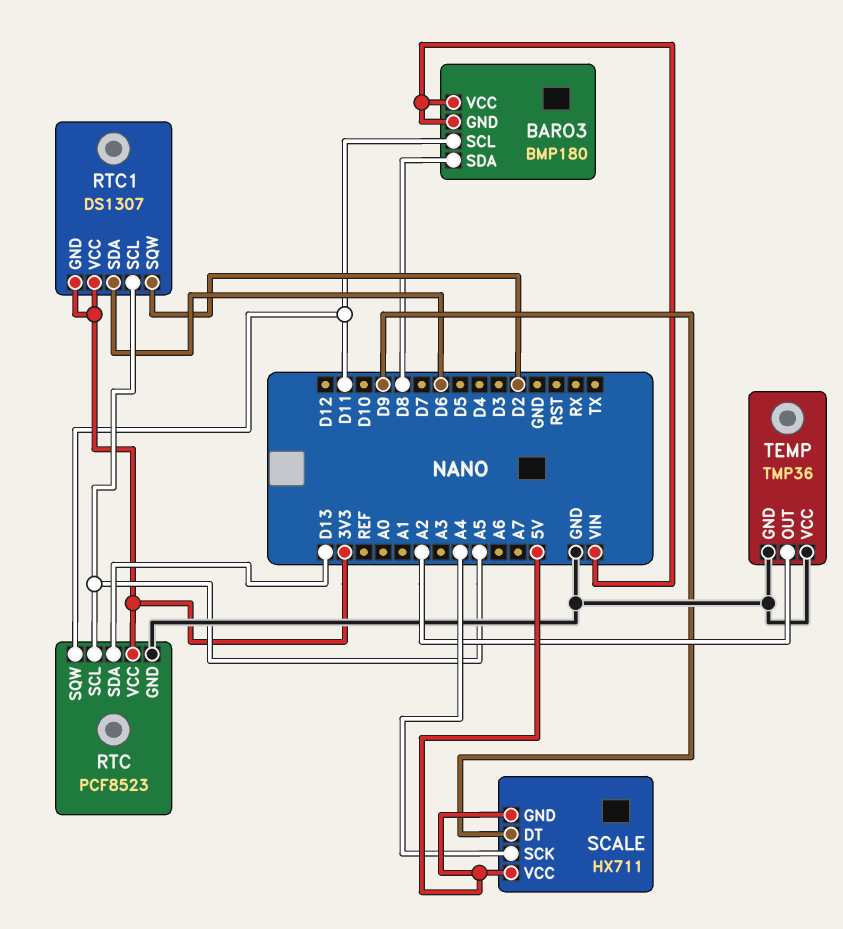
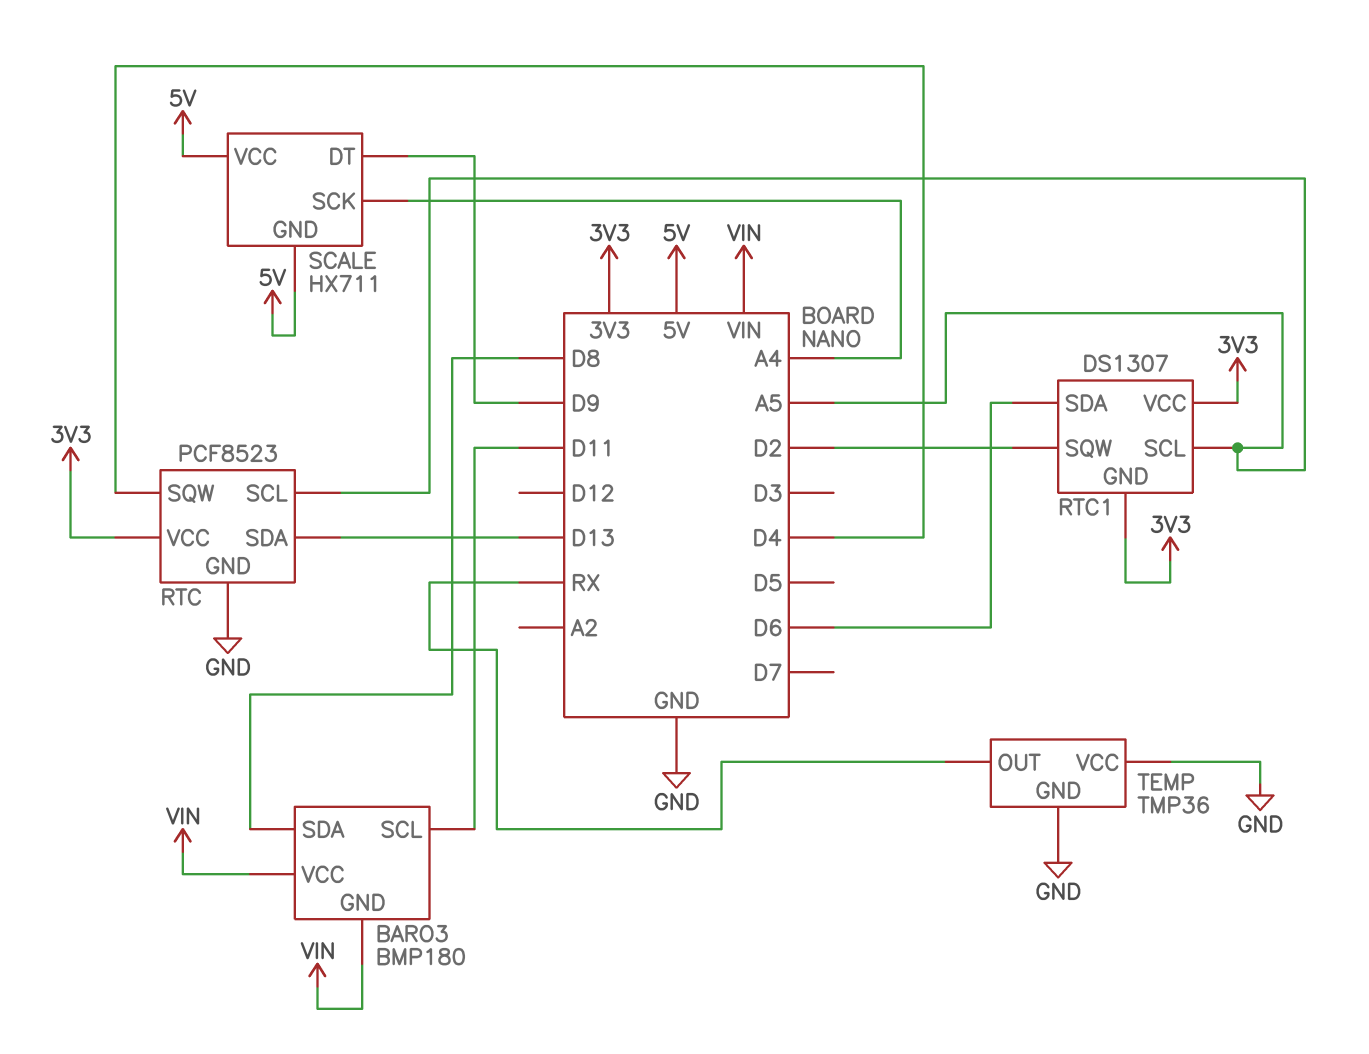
RTC pin SQW: D11 -> D4
TEMP pin OUT: A2 -> RX

